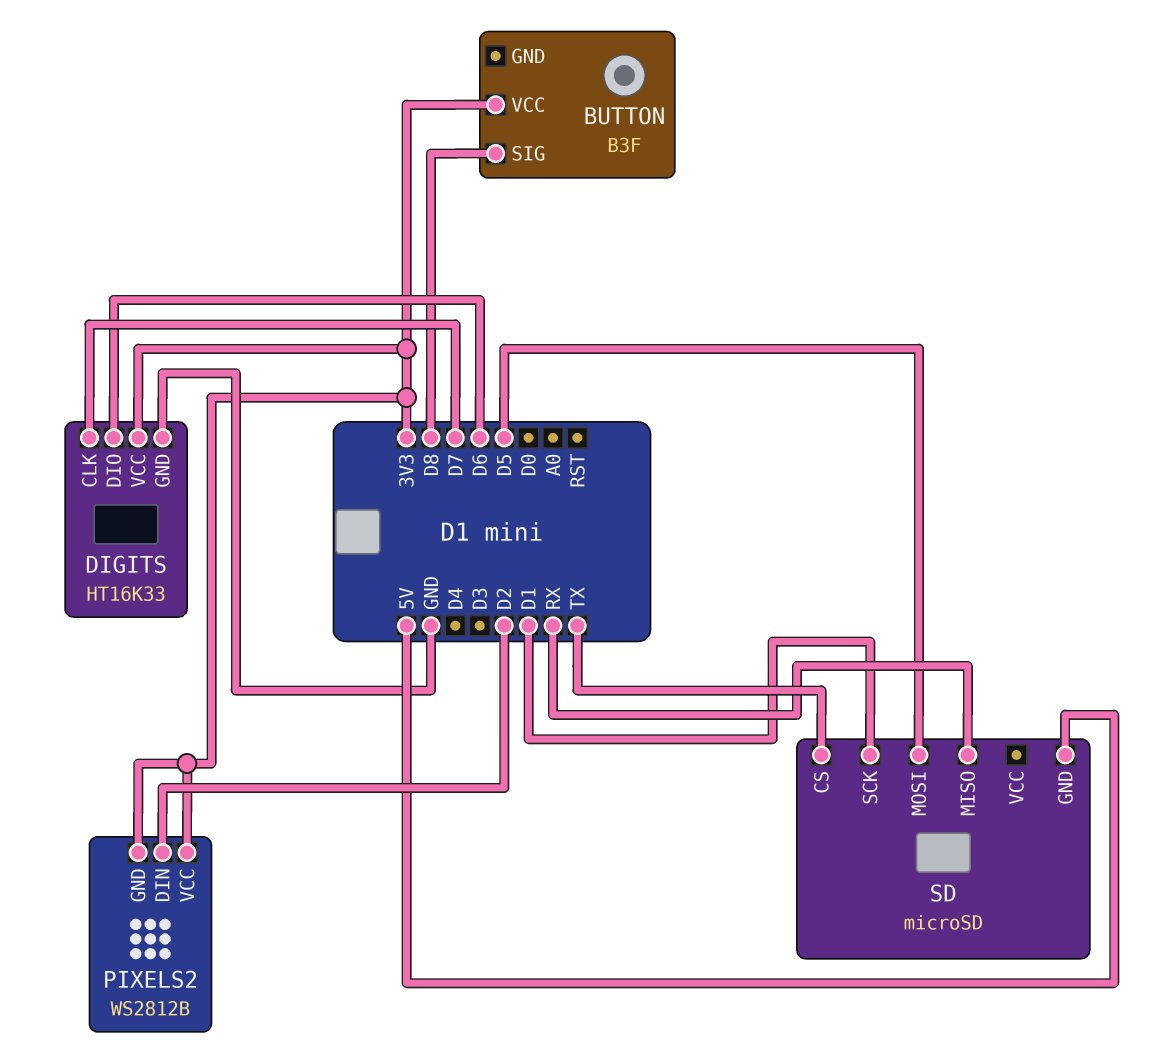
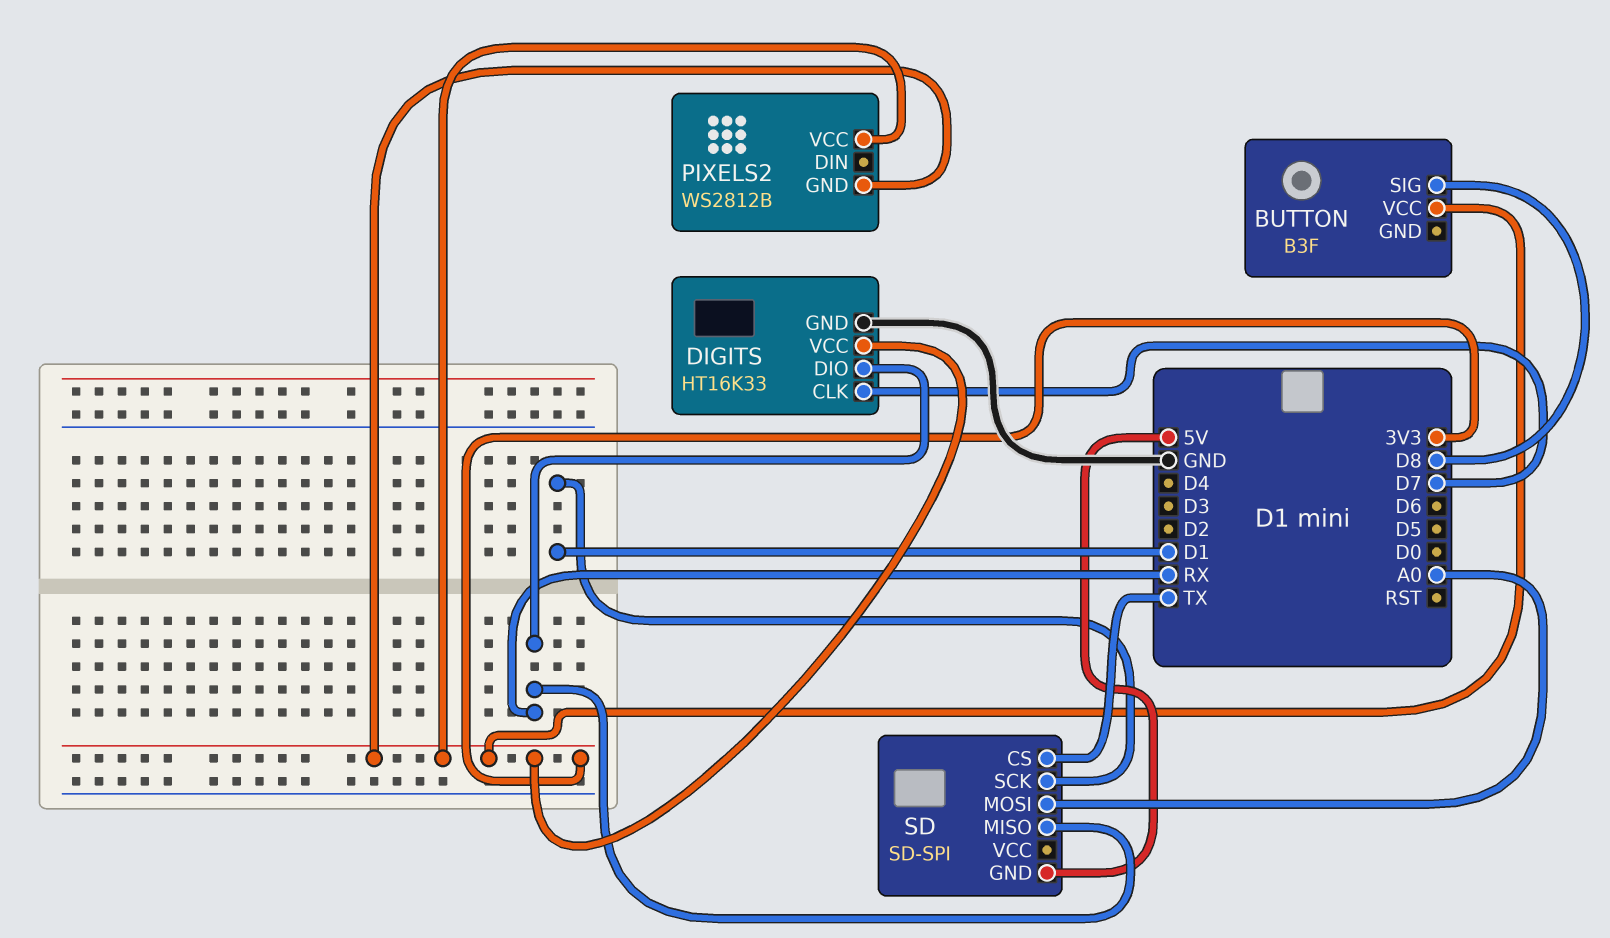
DIGITS pin DIO: D6 -> RX
PIXELS2 pin DIN: D2 -> none
SD: microSD -> SD-SPI
SD pin MOSI: D5 -> A0

